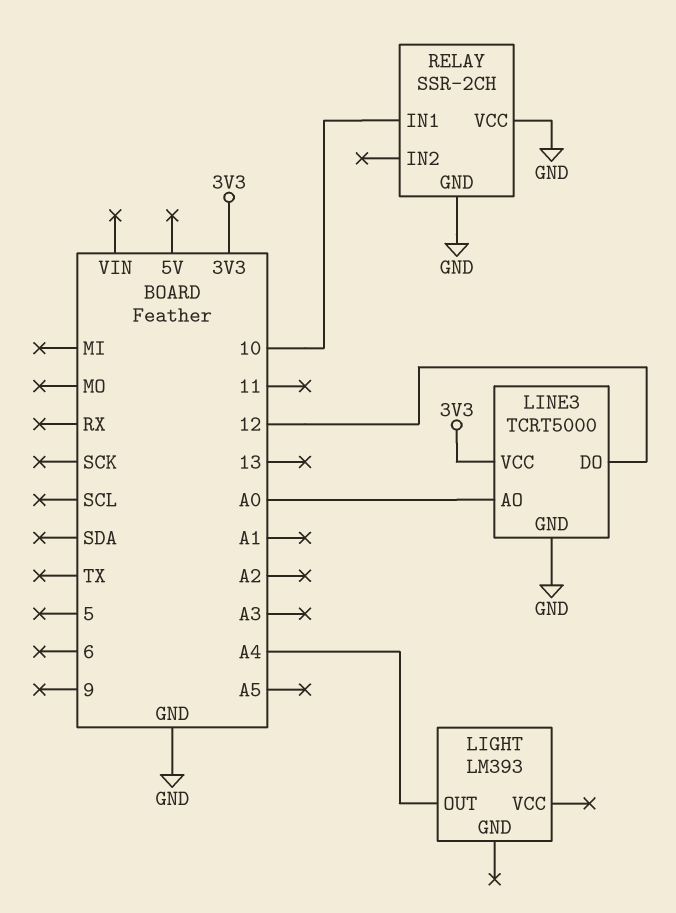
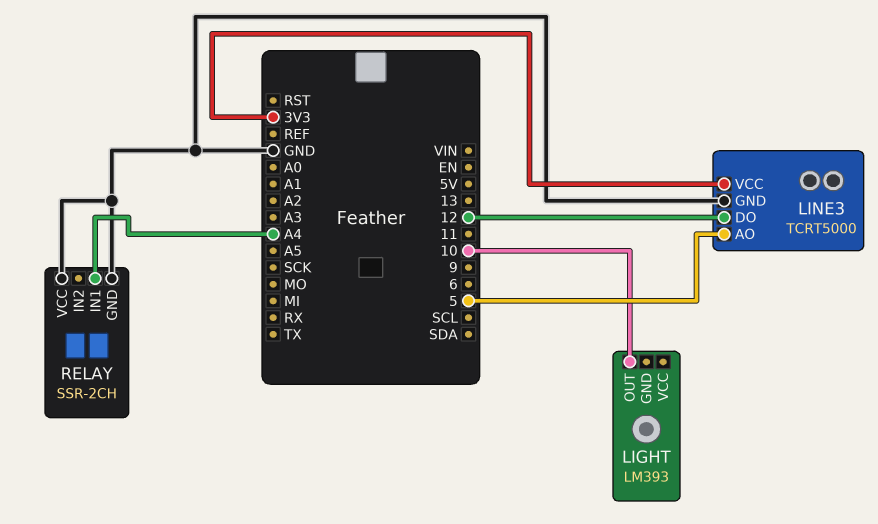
LIGHT pin OUT: A4 -> 10
LINE3 pin AO: A0 -> 5
RELAY pin IN1: 10 -> A4

